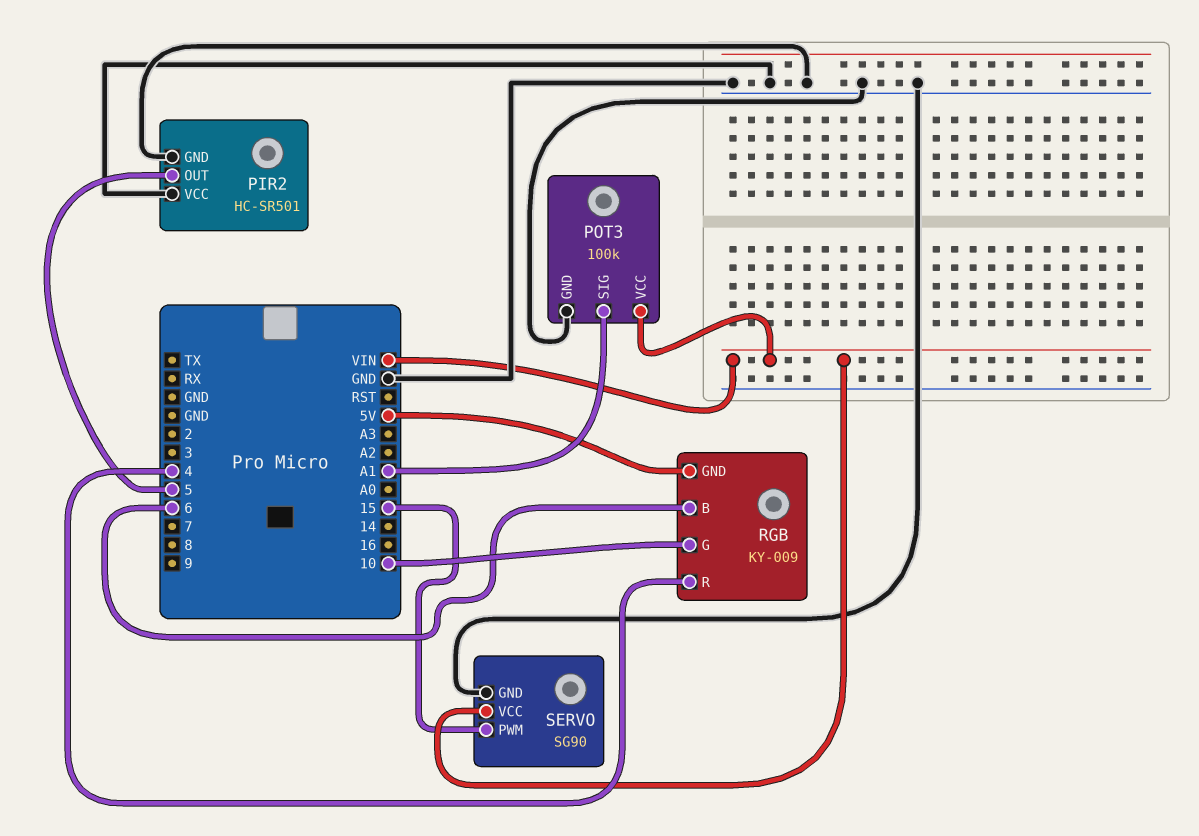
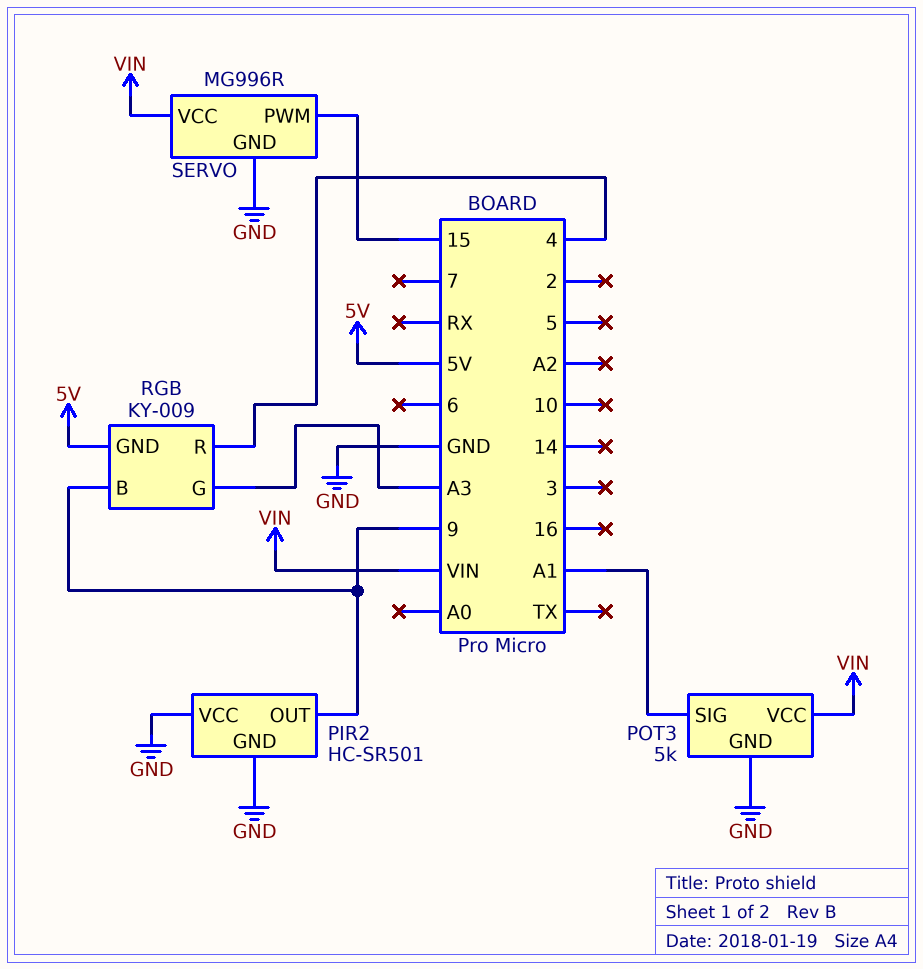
PIR2 pin OUT: 5 -> 9
POT3: 100k -> 5k
RGB pin B: 6 -> 9
RGB pin G: 10 -> A3
SERVO: SG90 -> MG996R

